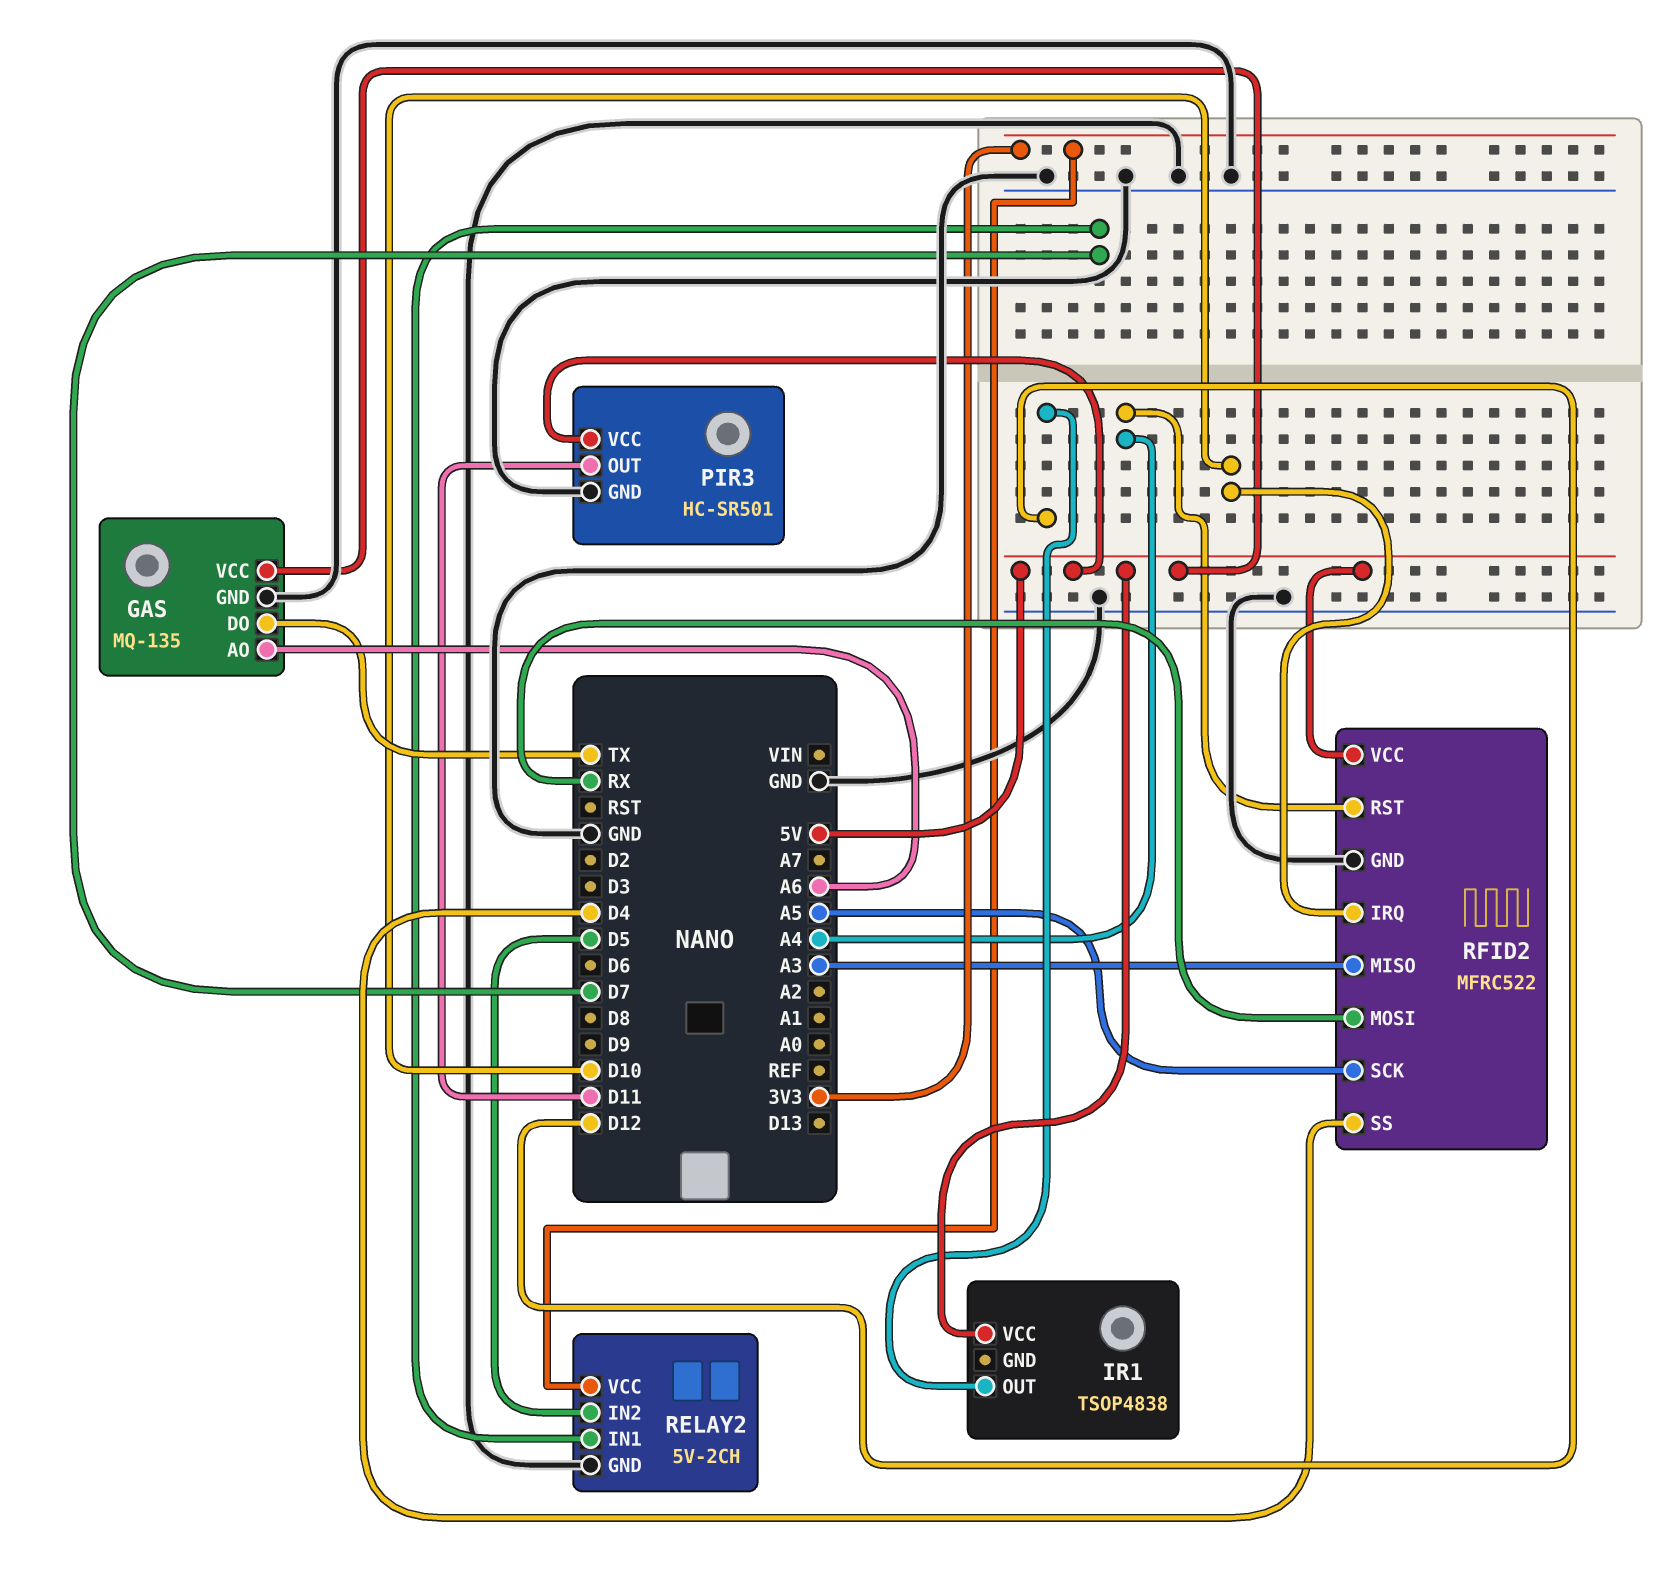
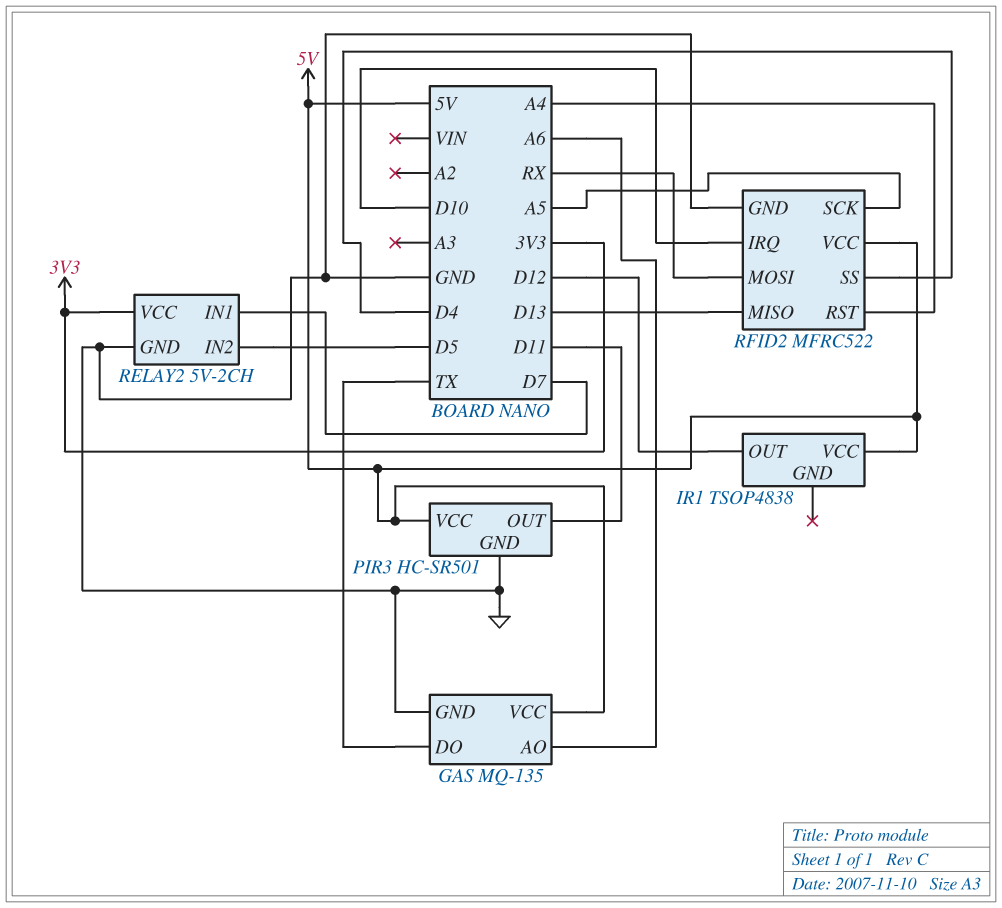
RFID2 pin MISO: A3 -> D13

